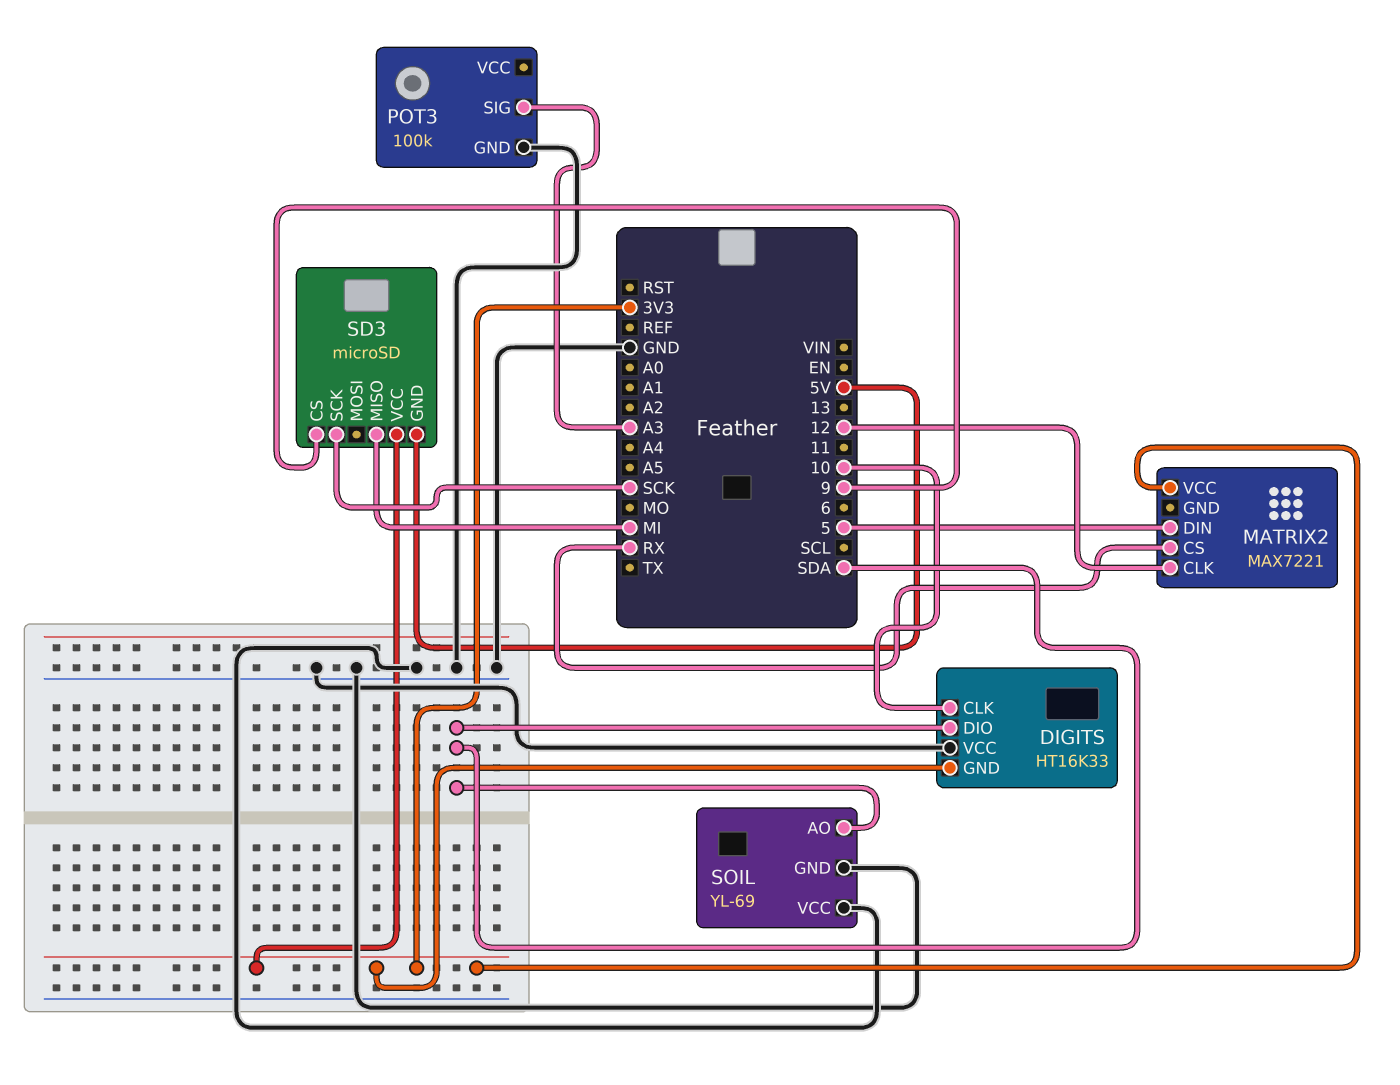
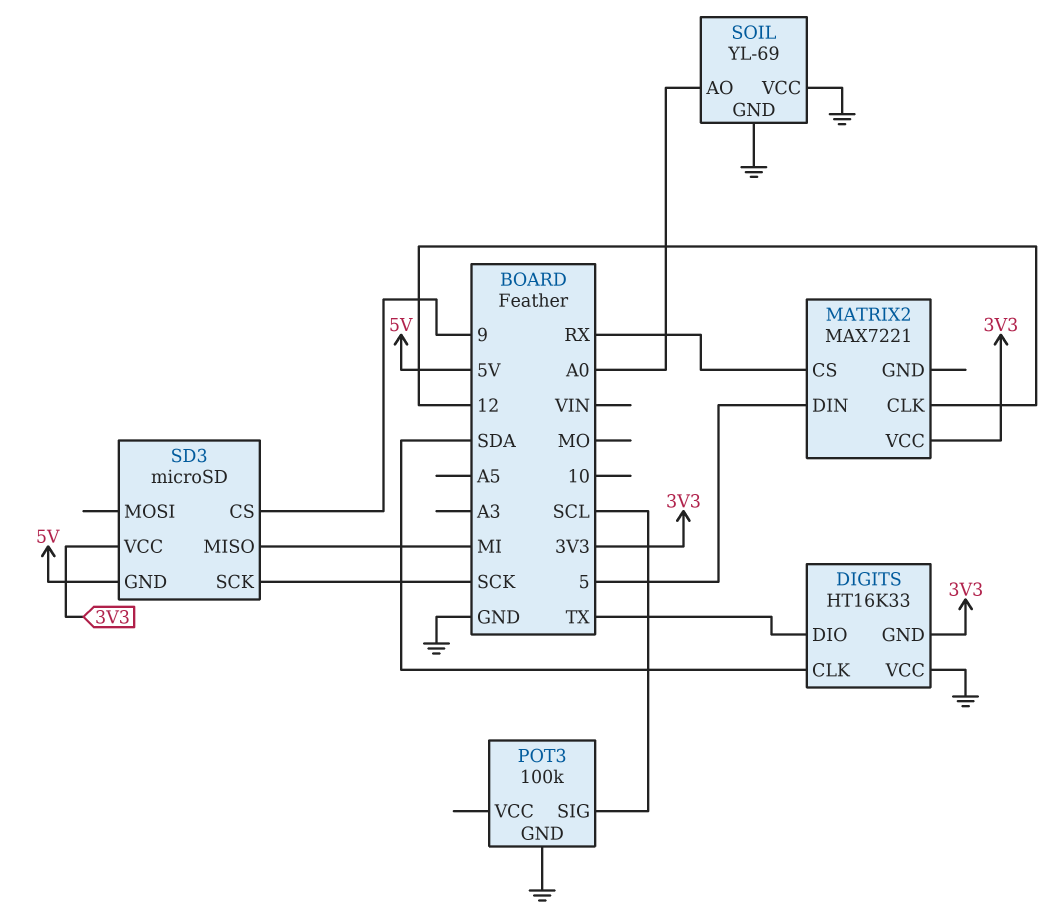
DIGITS pin CLK: 10 -> SDA
DIGITS pin DIO: SDA -> TX
POT3 pin SIG: A3 -> SCL
SOIL pin AO: SDA -> A0

